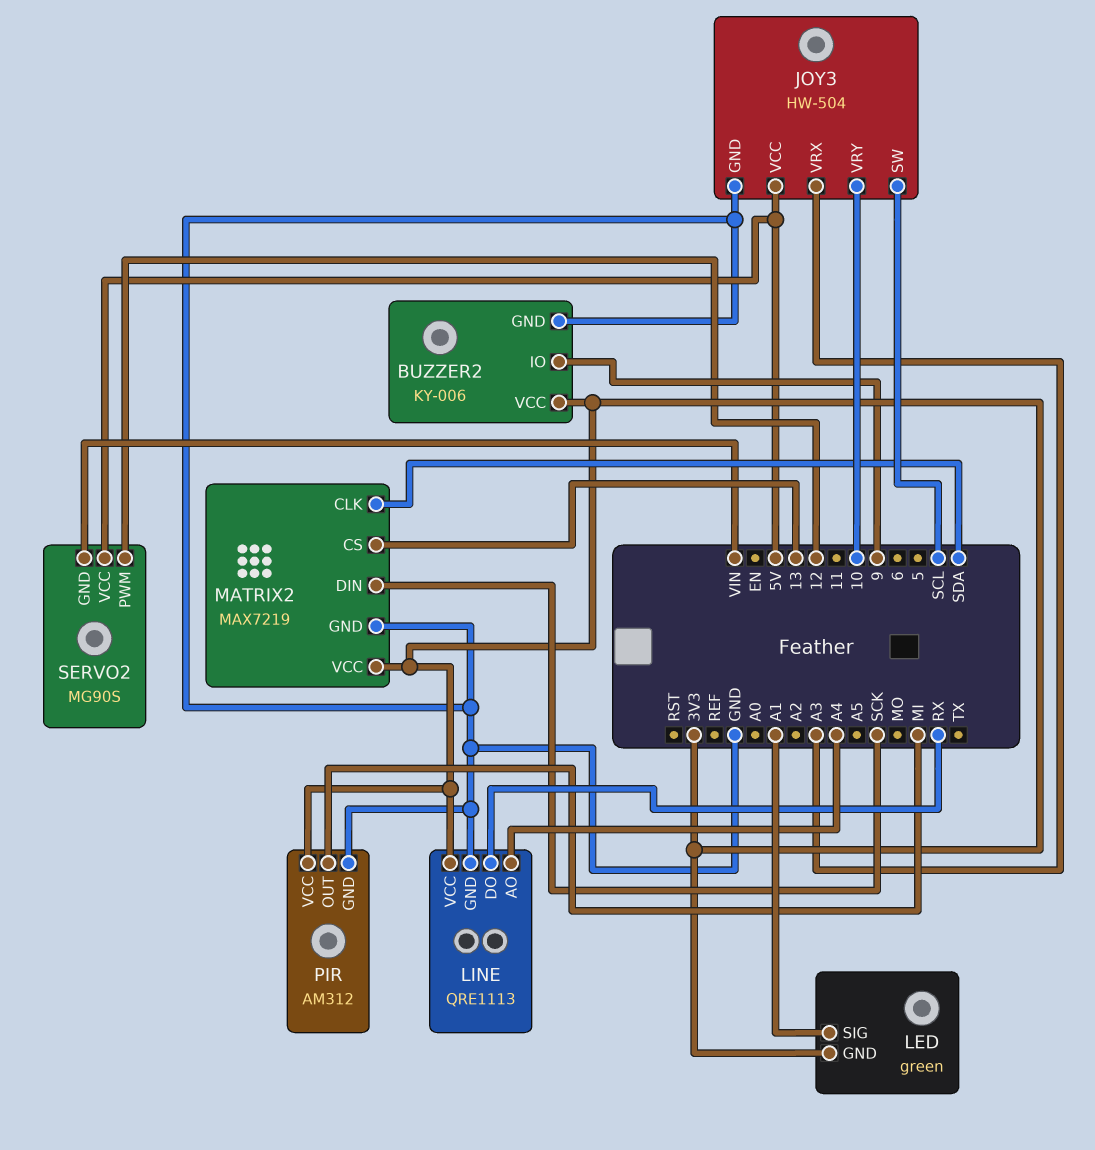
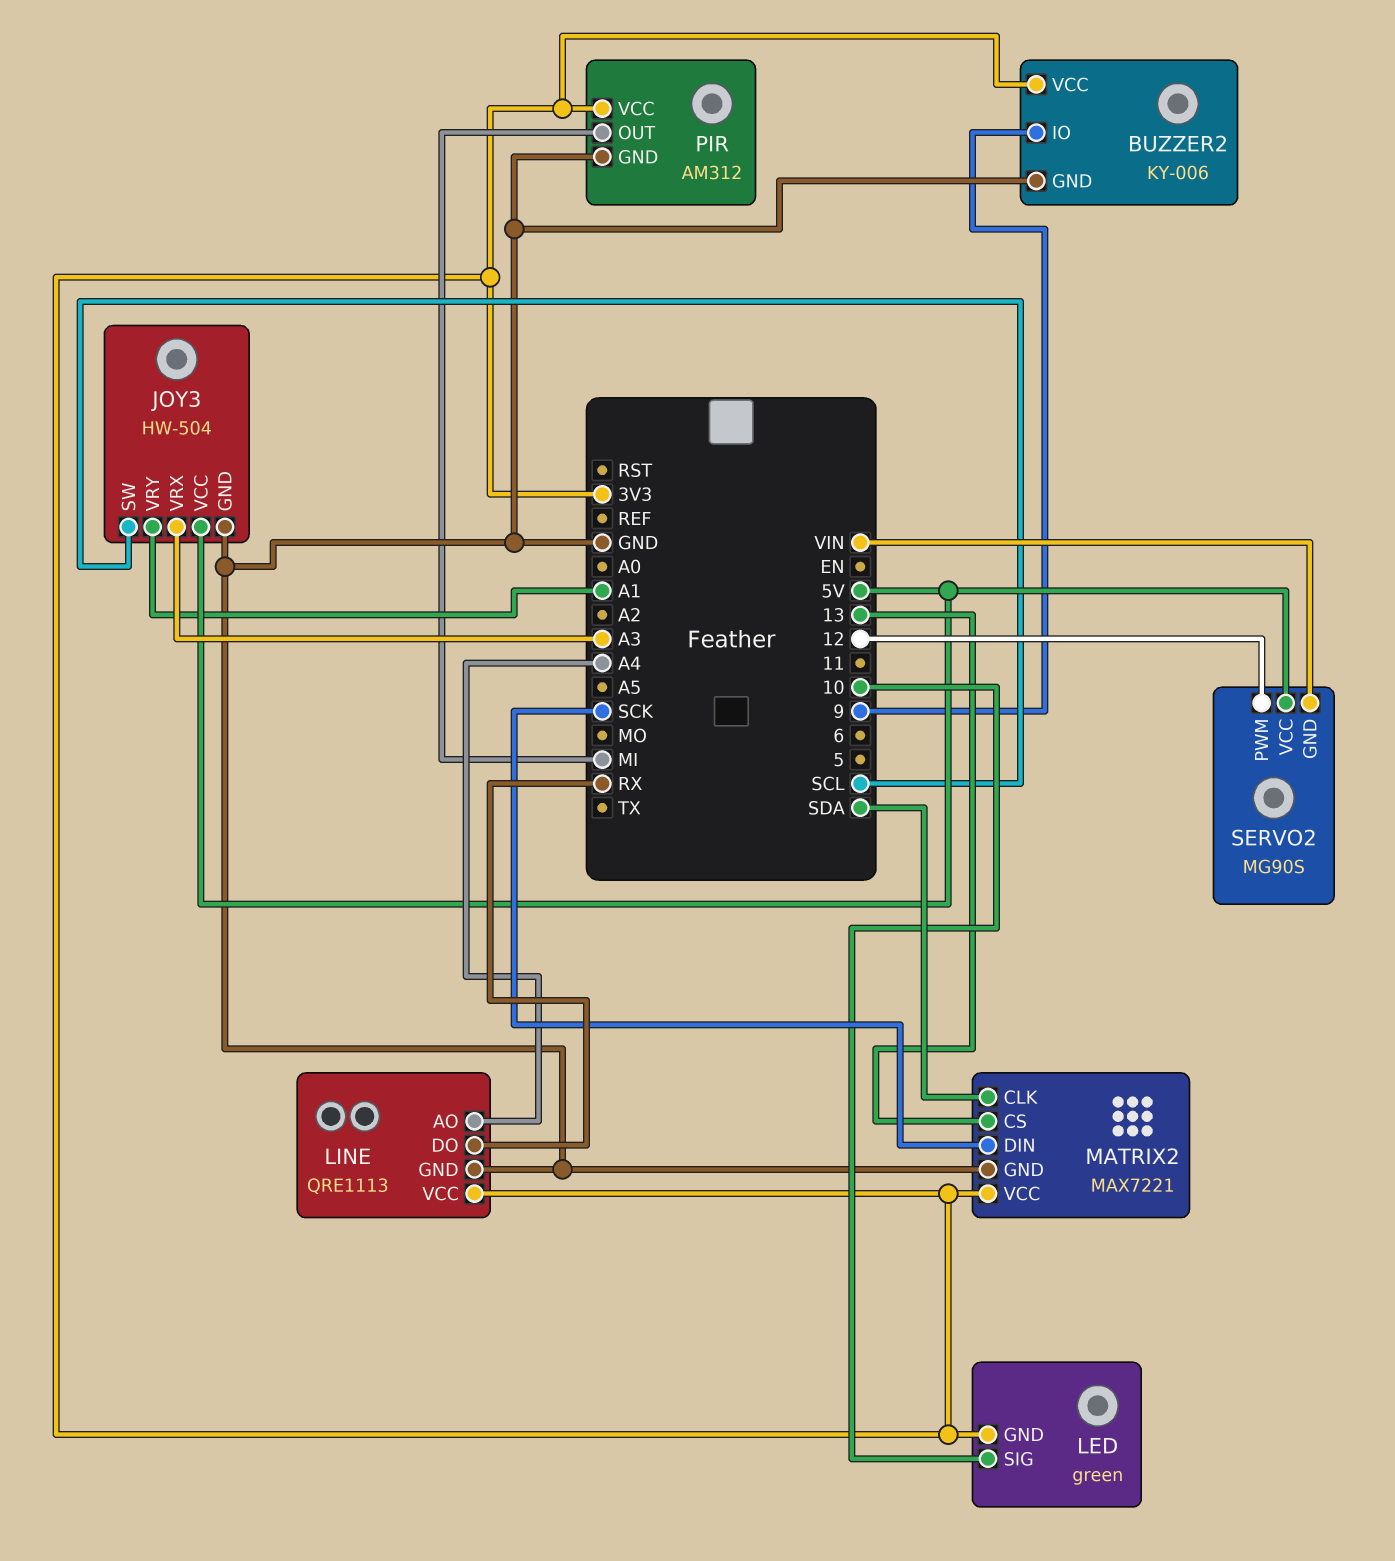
JOY3 pin VRY: 10 -> A1
LED pin SIG: A1 -> 10
MATRIX2: MAX7219 -> MAX7221

